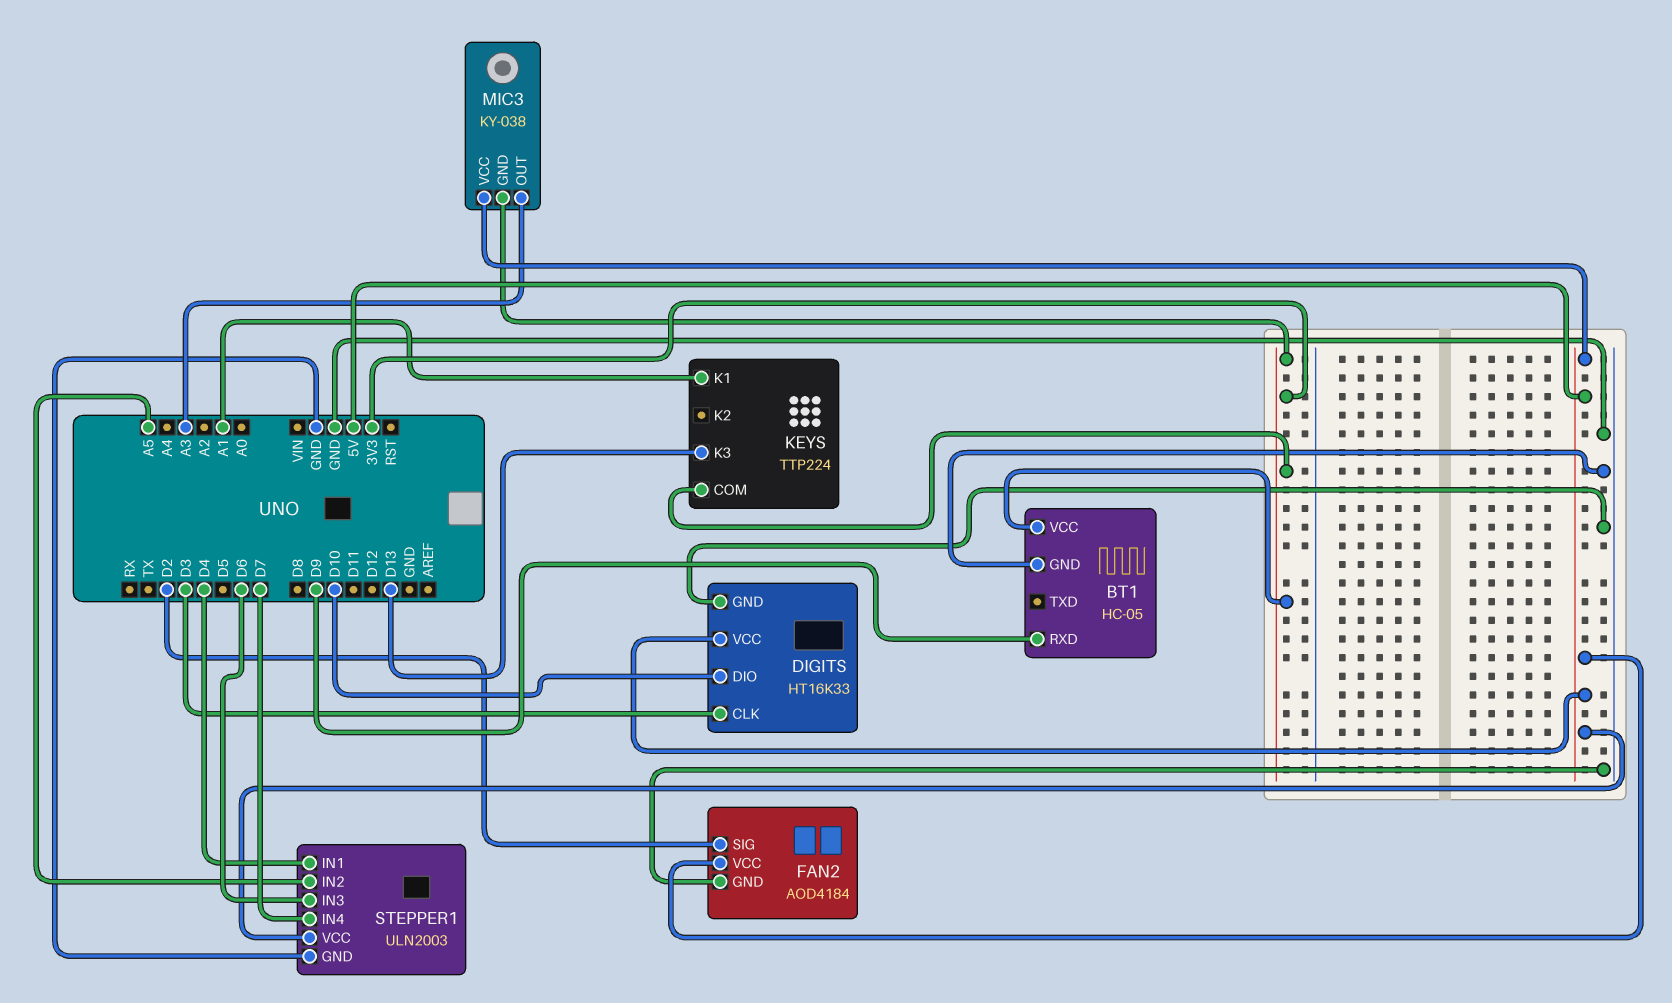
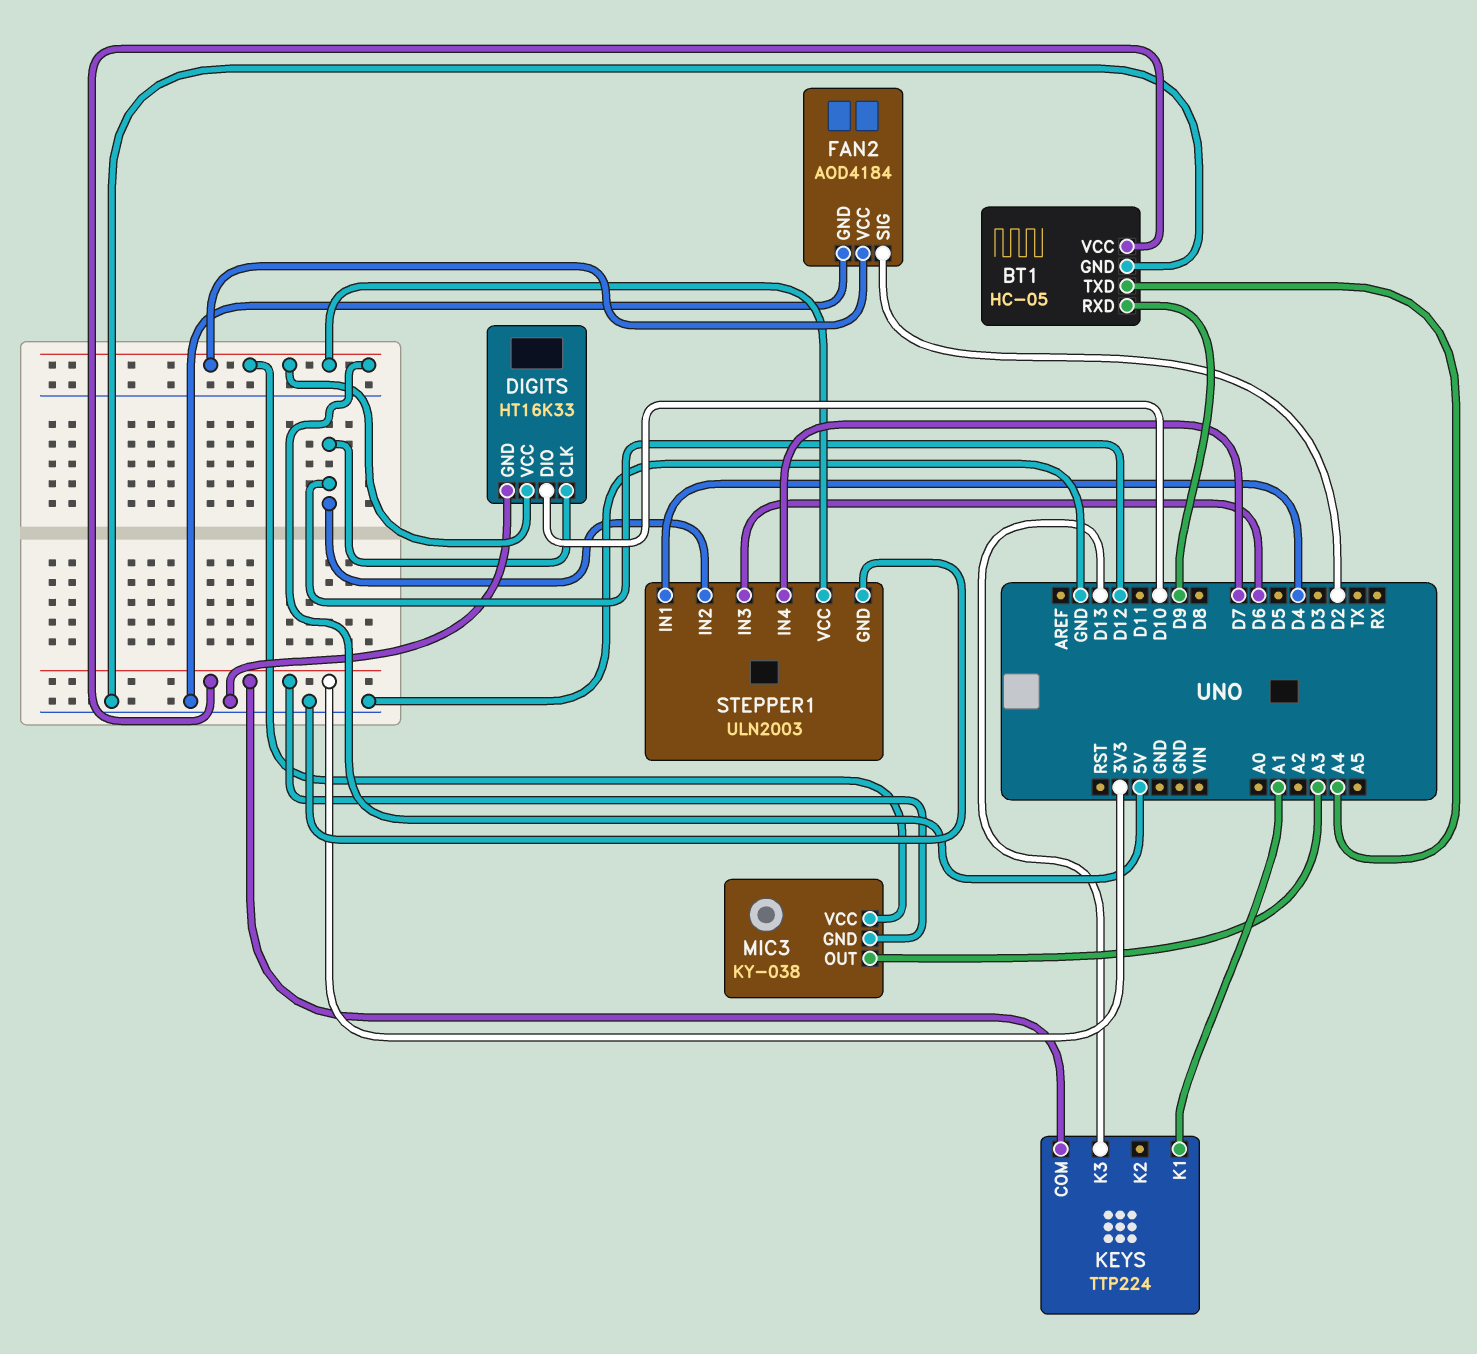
BT1 pin TXD: none -> A4
DIGITS pin CLK: D3 -> D12
STEPPER1 pin IN2: A5 -> D12

